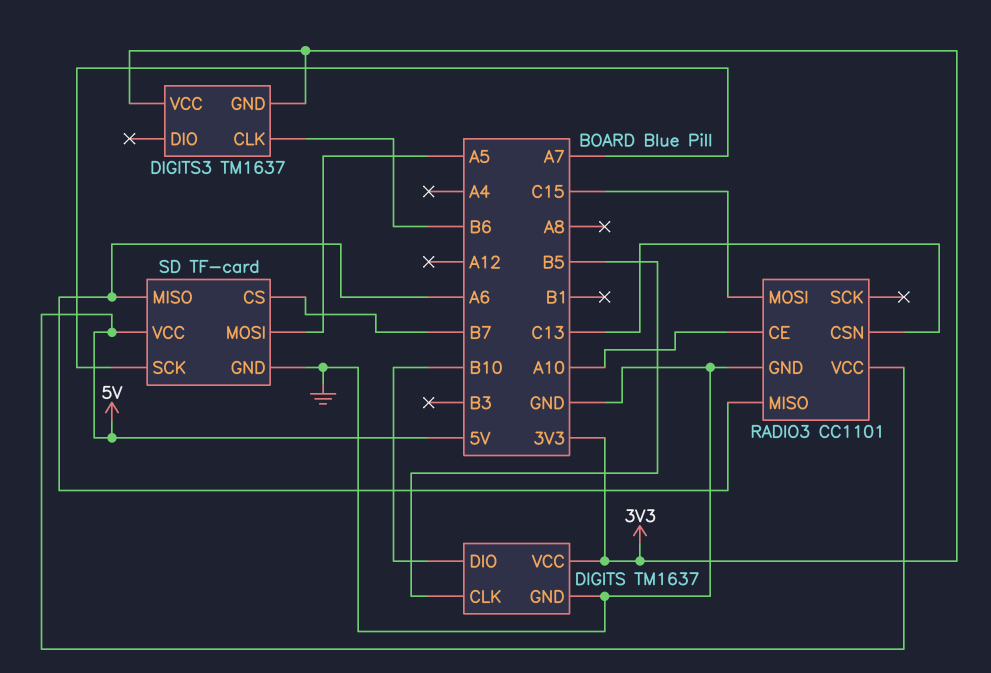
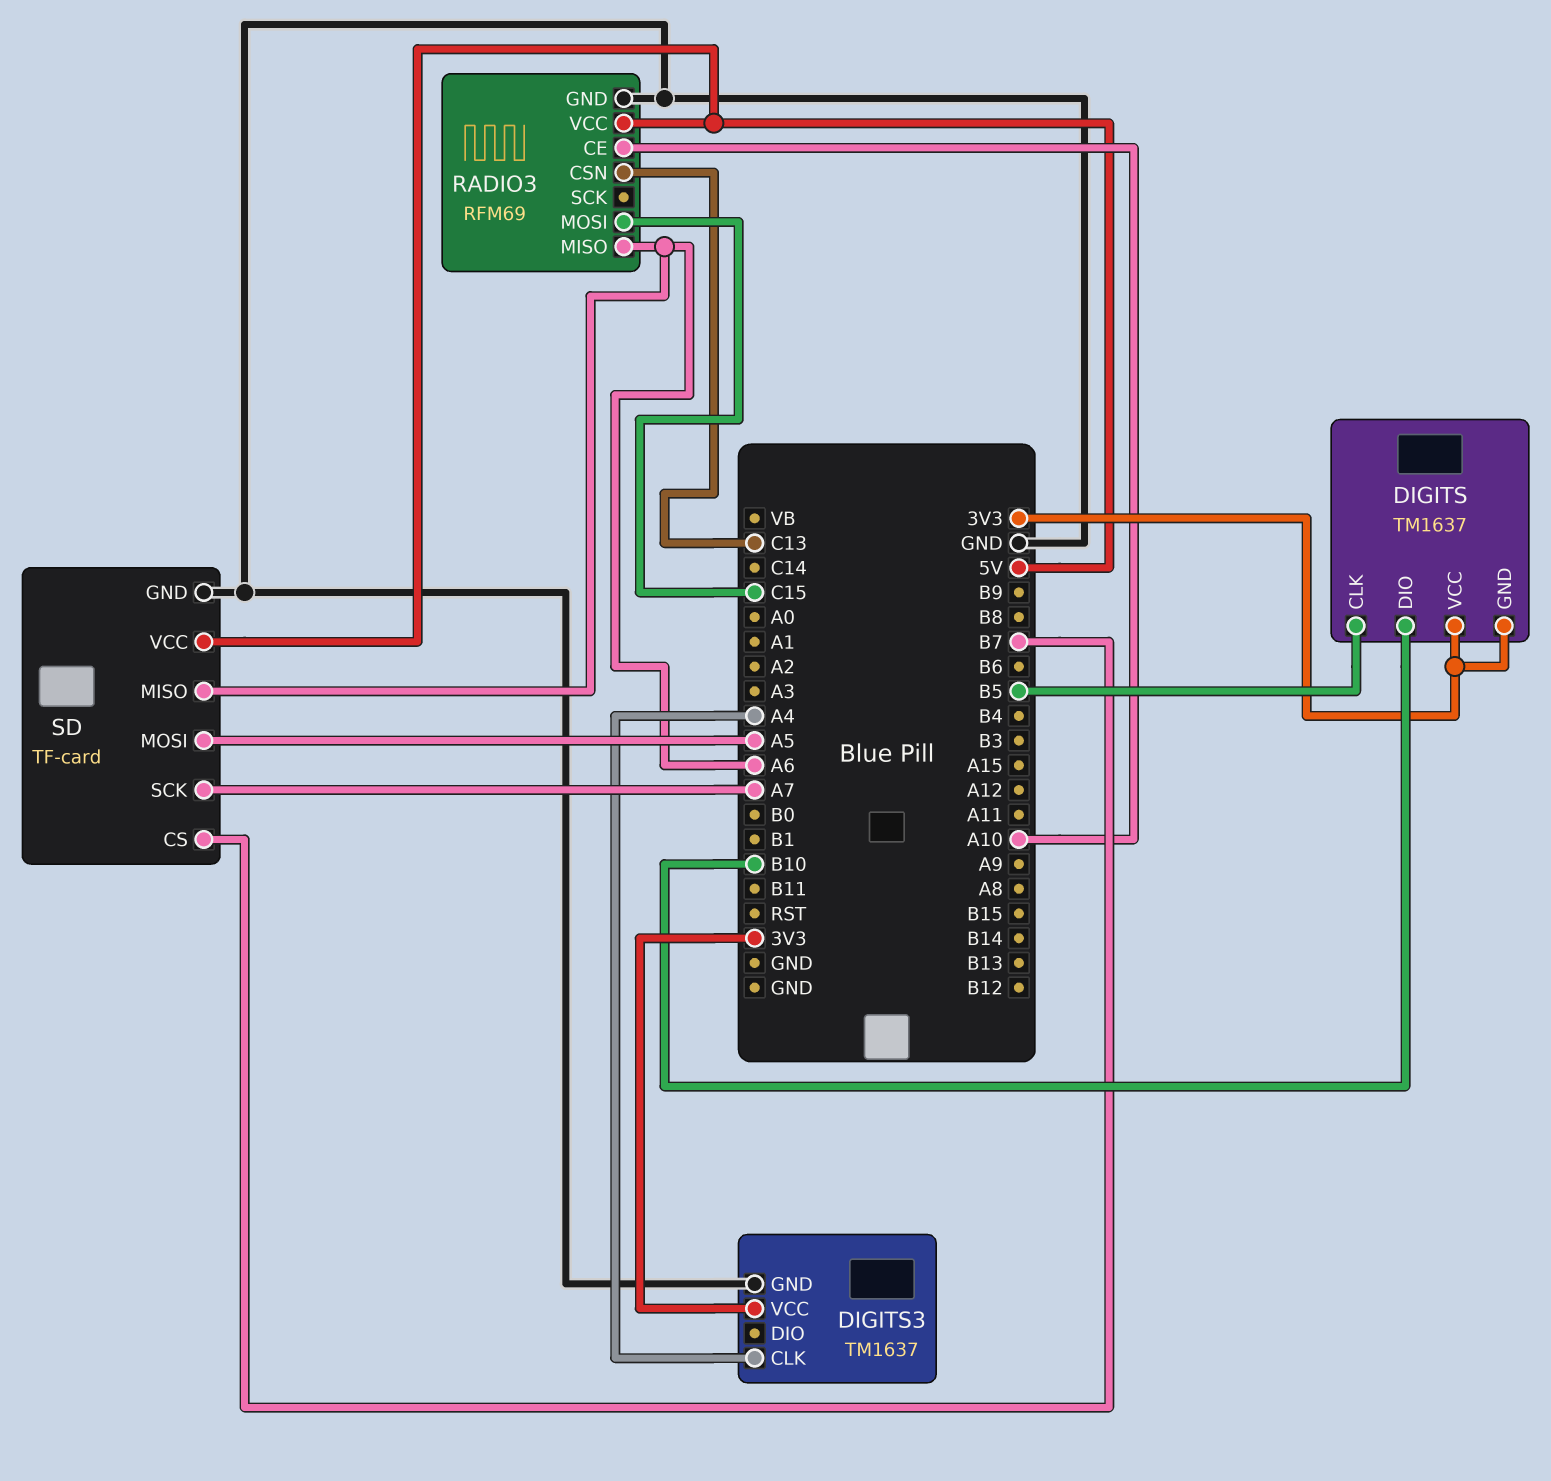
DIGITS pin GND: GND -> 3V3
DIGITS3 pin CLK: B6 -> A4
DIGITS3 pin GND: 3V3 -> GND
RADIO3: CC1101 -> RFM69

